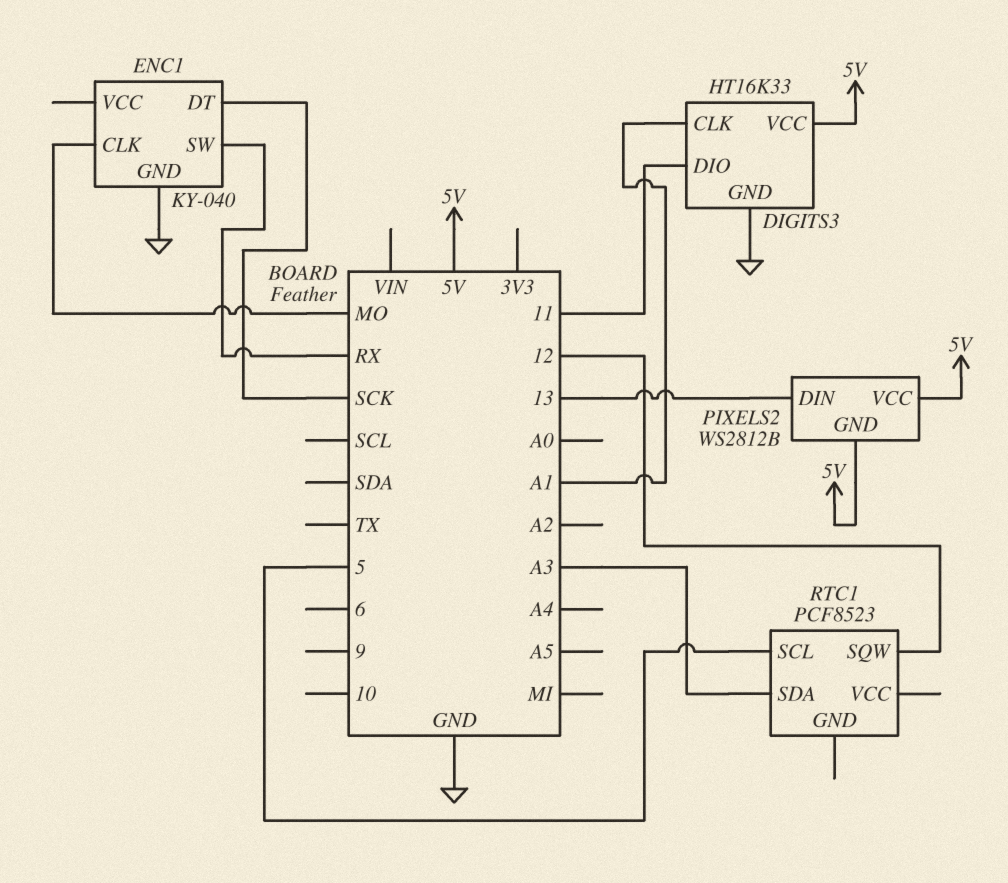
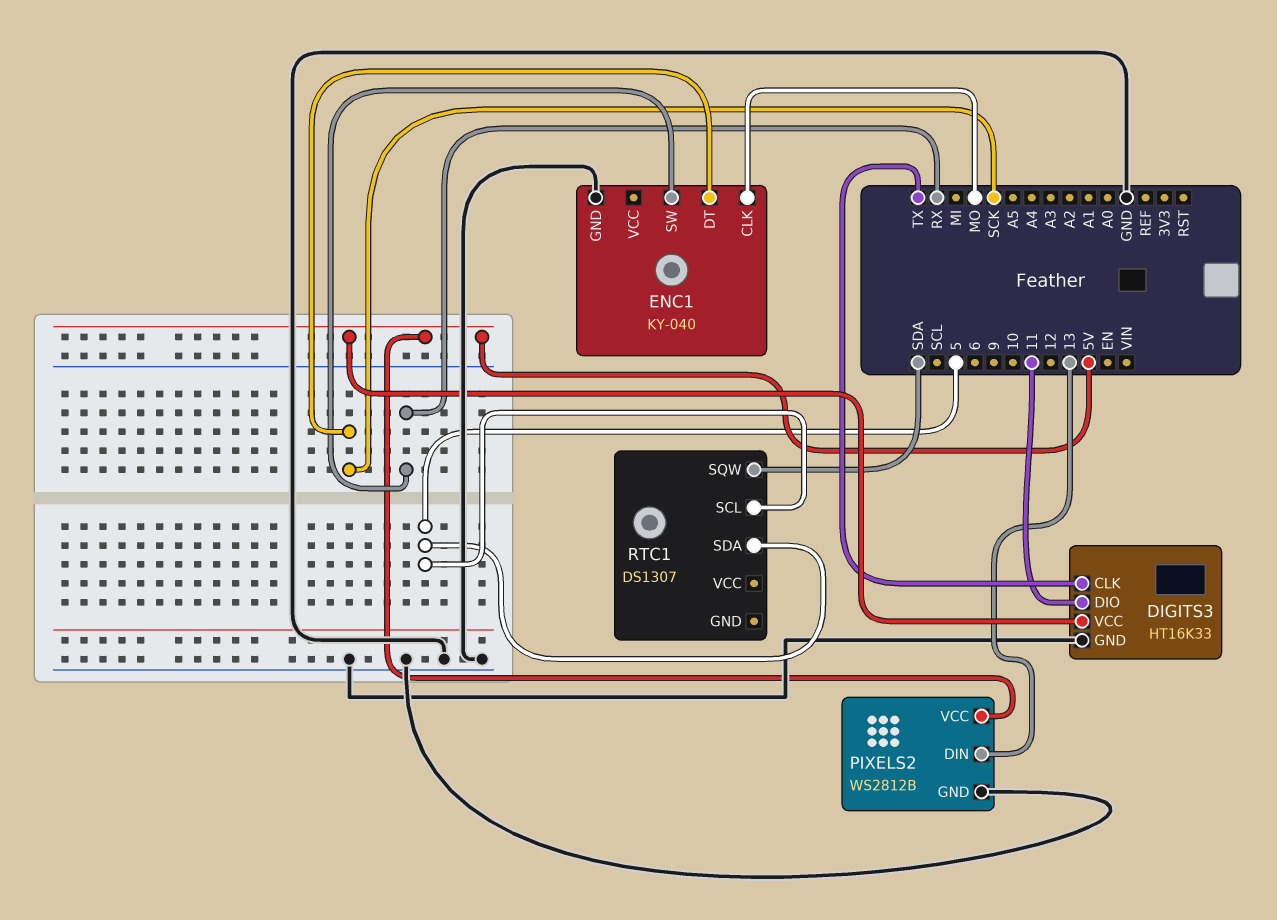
DIGITS3 pin CLK: A1 -> TX
PIXELS2 pin GND: 5V -> GND
RTC1: PCF8523 -> DS1307
RTC1 pin SDA: A3 -> 5
RTC1 pin SQW: 12 -> SDA

